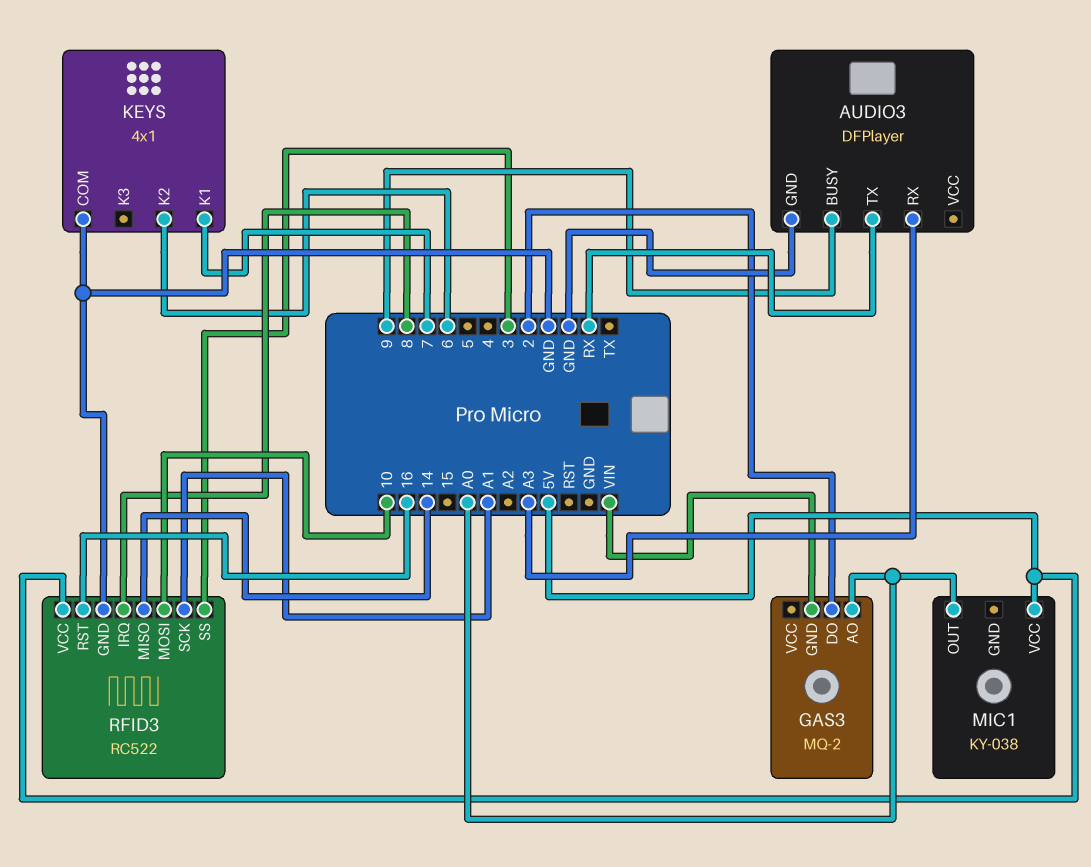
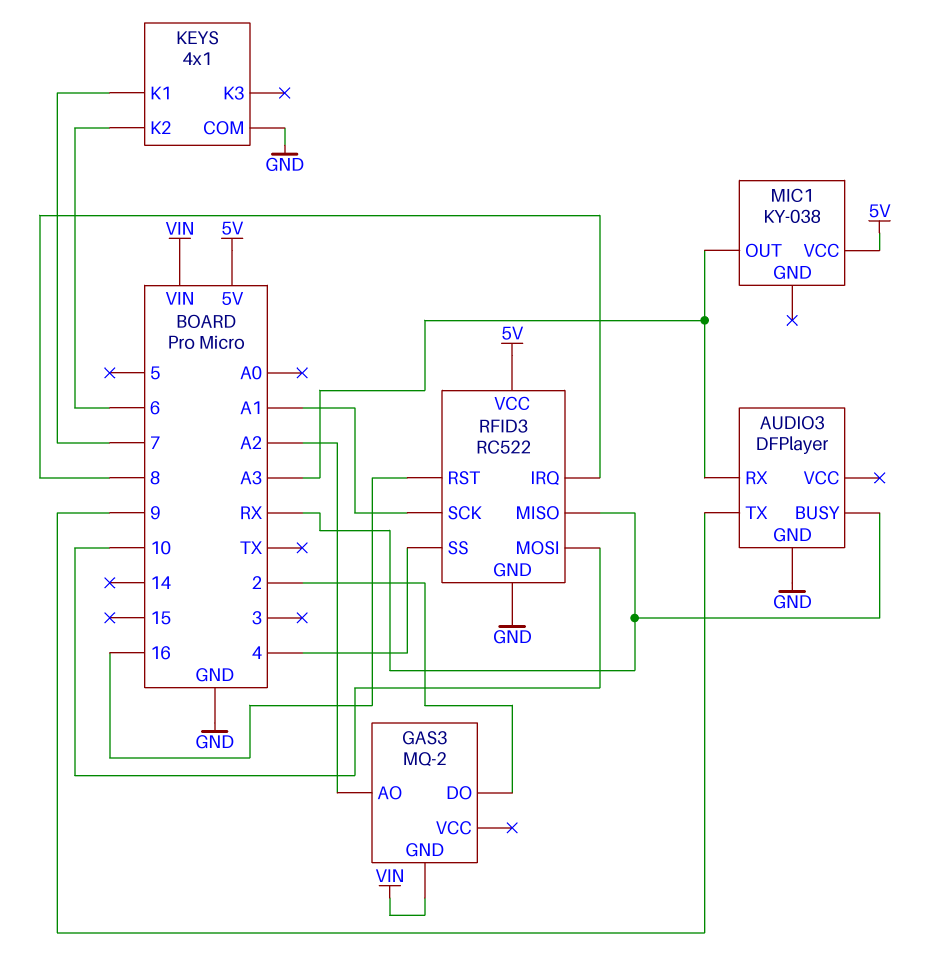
AUDIO3 pin BUSY: 9 -> RX
AUDIO3 pin TX: RX -> 9
GAS3 pin AO: A0 -> A2
MIC1 pin OUT: A0 -> A3
RFID3 pin MISO: 14 -> RX
RFID3 pin SS: 3 -> 4

